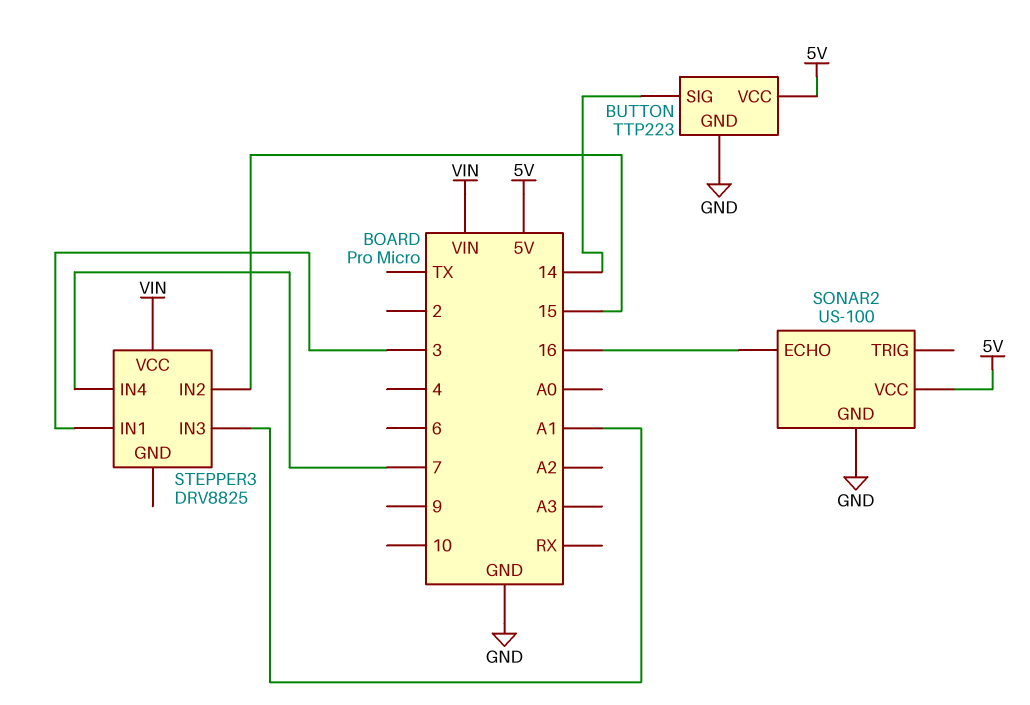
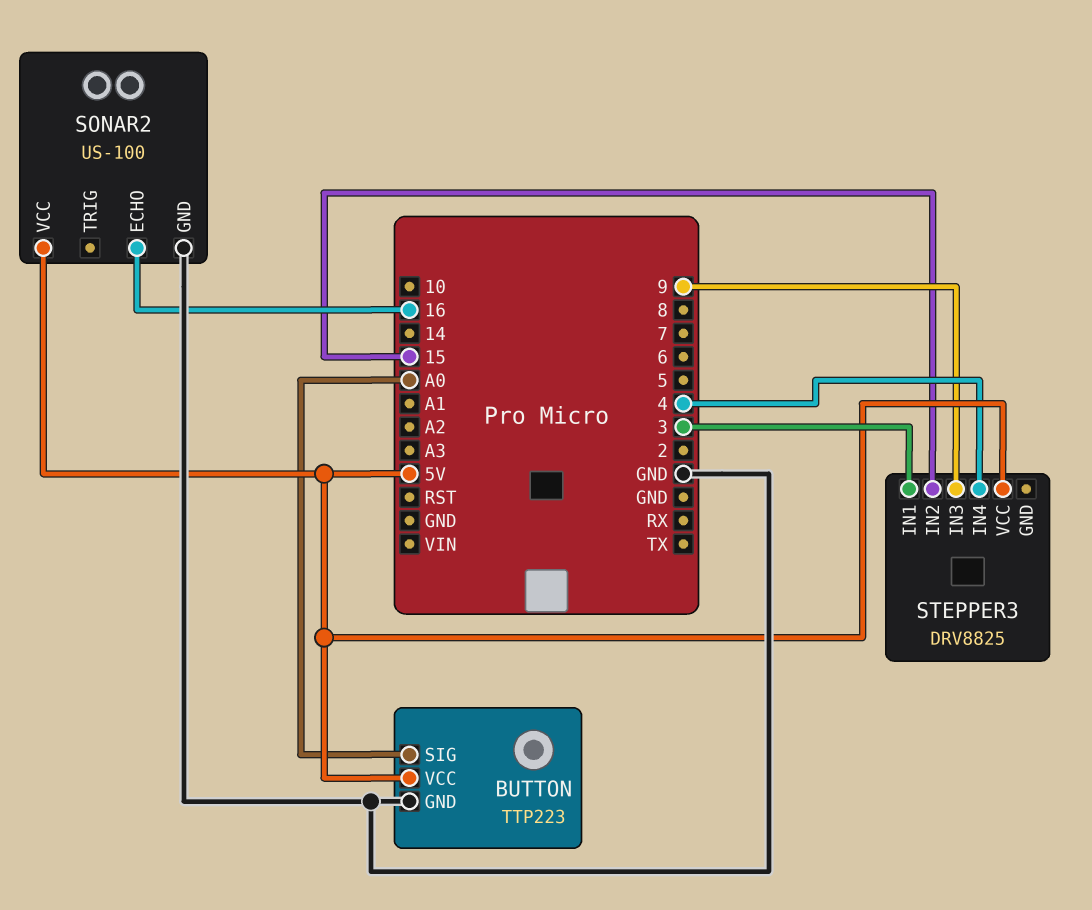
BUTTON pin SIG: 14 -> A0
STEPPER3 pin IN3: A1 -> 9
STEPPER3 pin IN4: 7 -> 4
STEPPER3 pin VCC: VIN -> 5V

